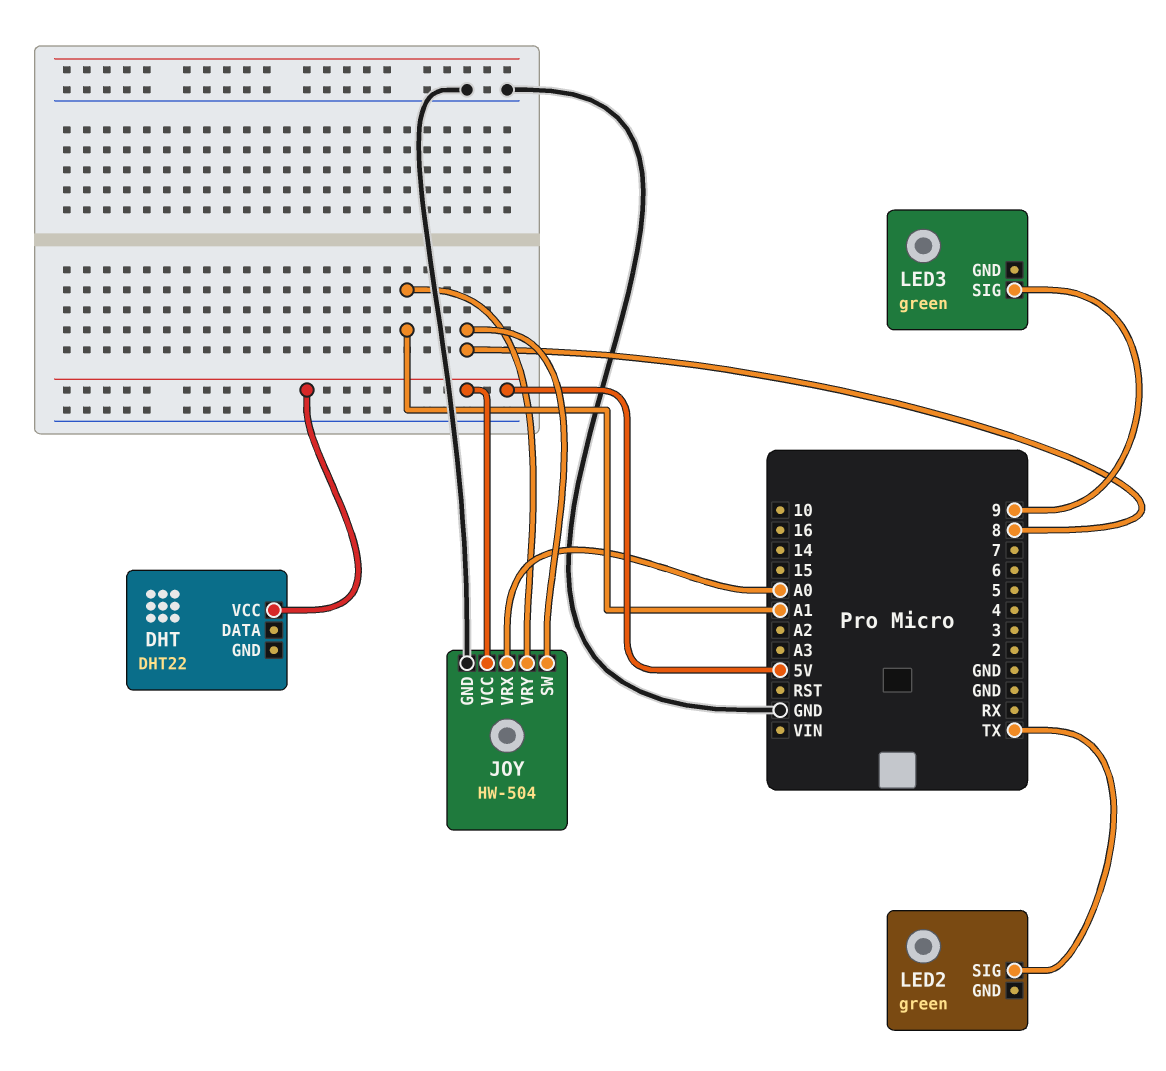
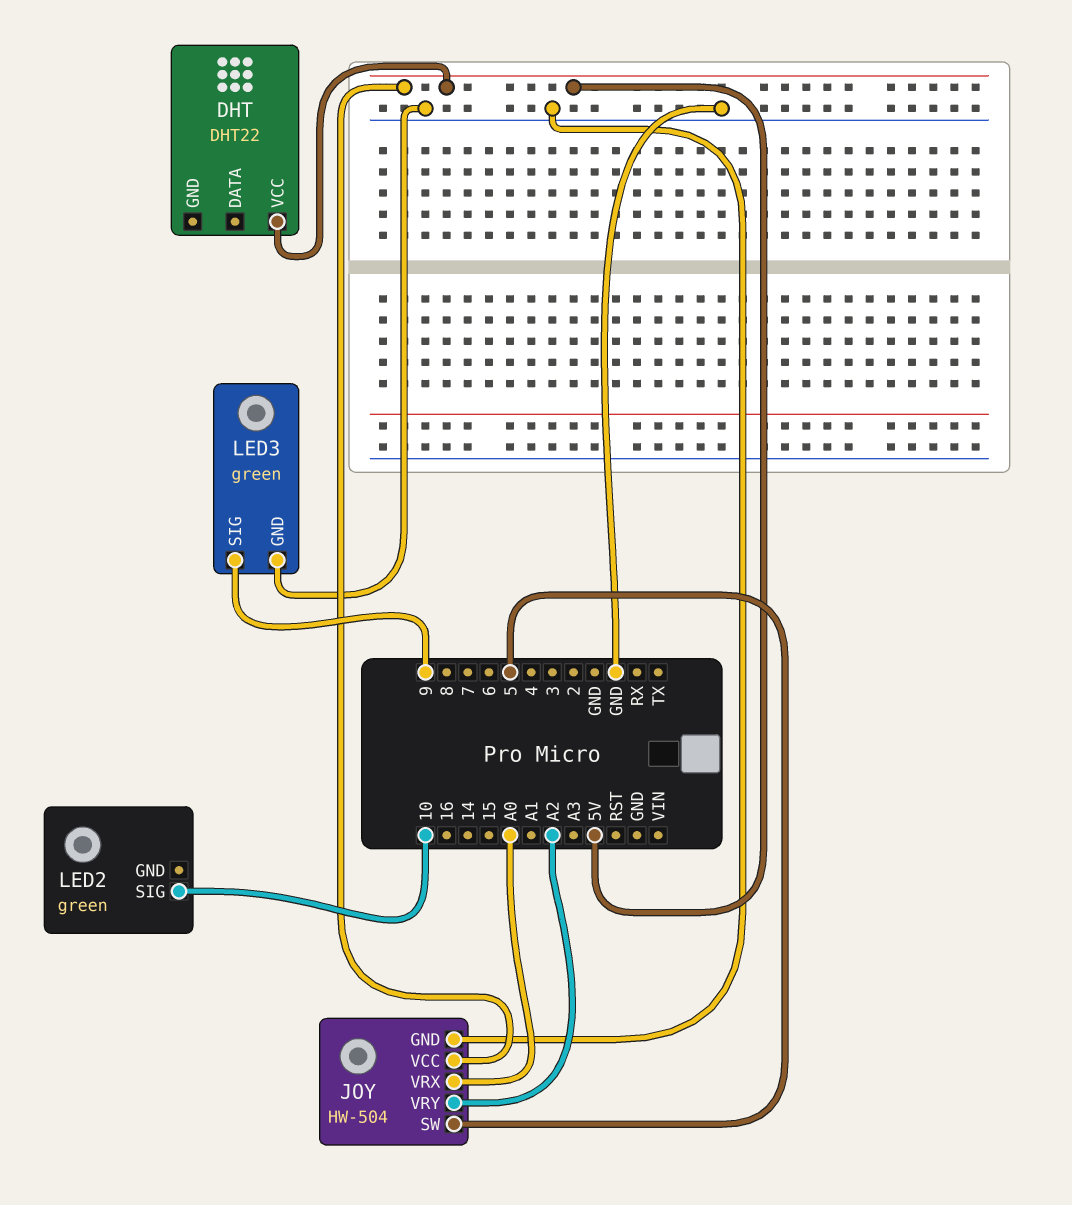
JOY pin SW: 8 -> 5
JOY pin VRY: A1 -> A2
LED2 pin SIG: TX -> 10
LED3 pin GND: none -> GND

